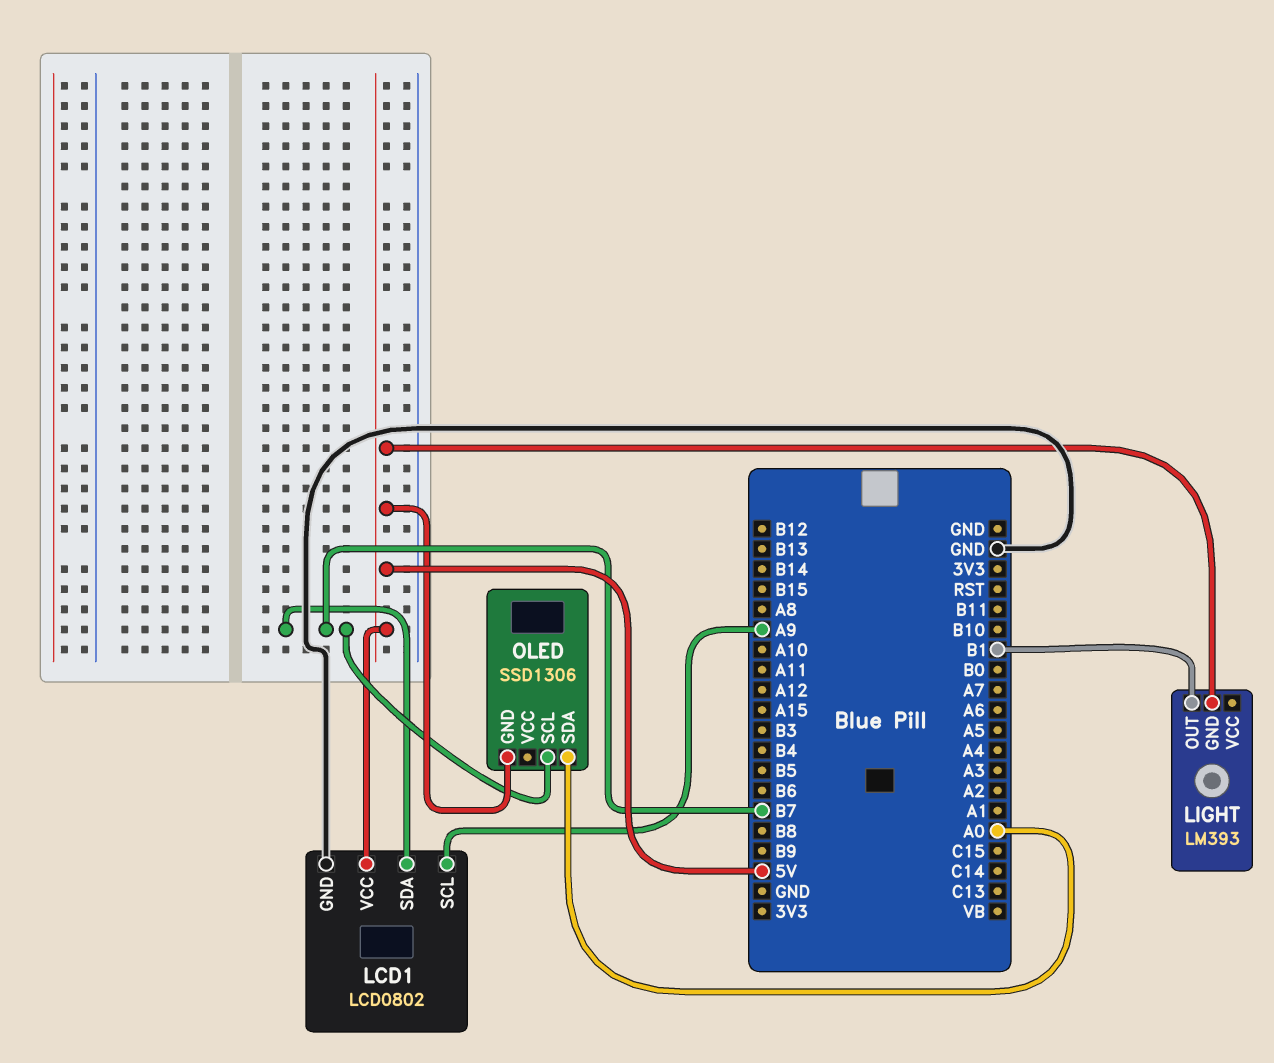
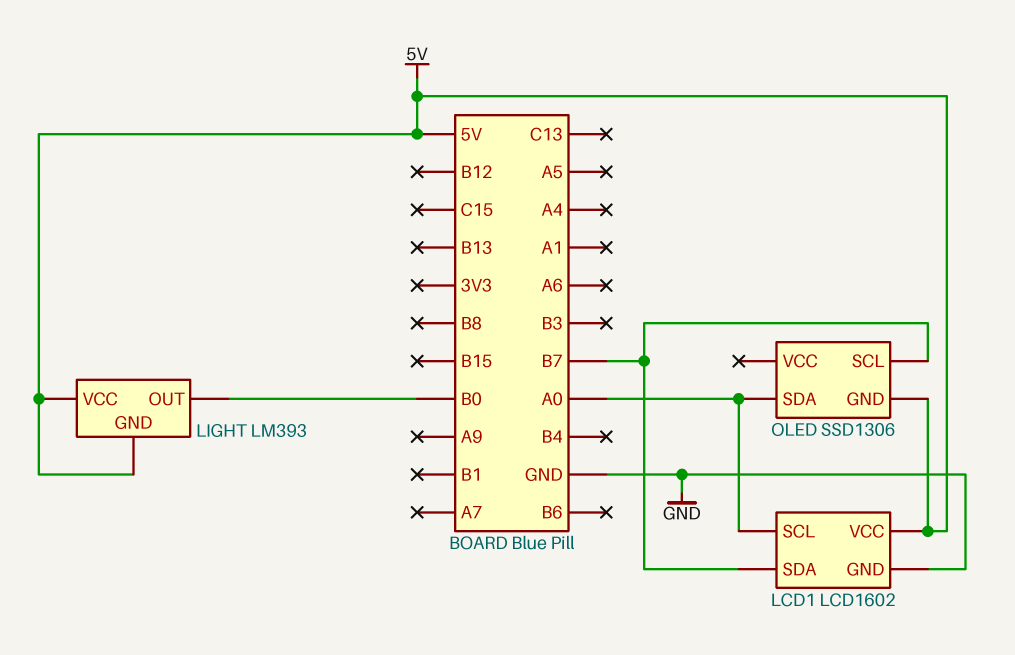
LCD1: LCD0802 -> LCD1602
LCD1 pin SCL: A9 -> A0
LIGHT pin OUT: B1 -> B0
LIGHT pin VCC: none -> 5V

